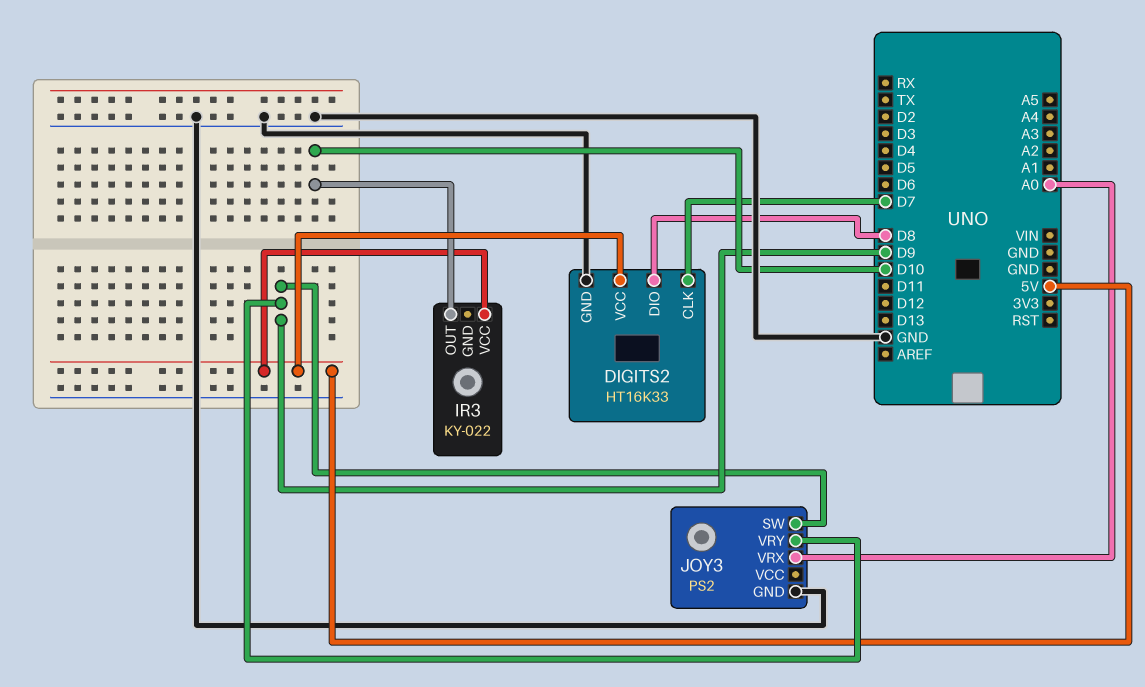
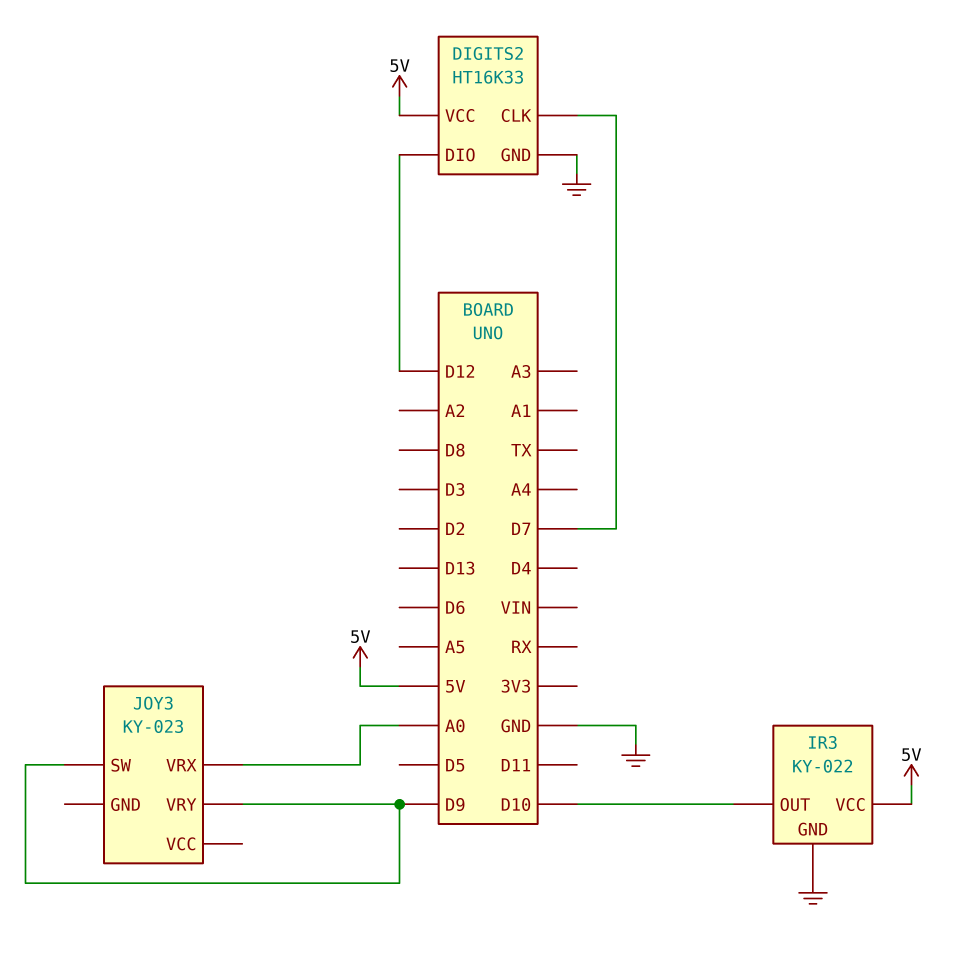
DIGITS2 pin DIO: D8 -> D12
IR3 pin GND: none -> GND
JOY3: PS2 -> KY-023
JOY3 pin GND: GND -> none

